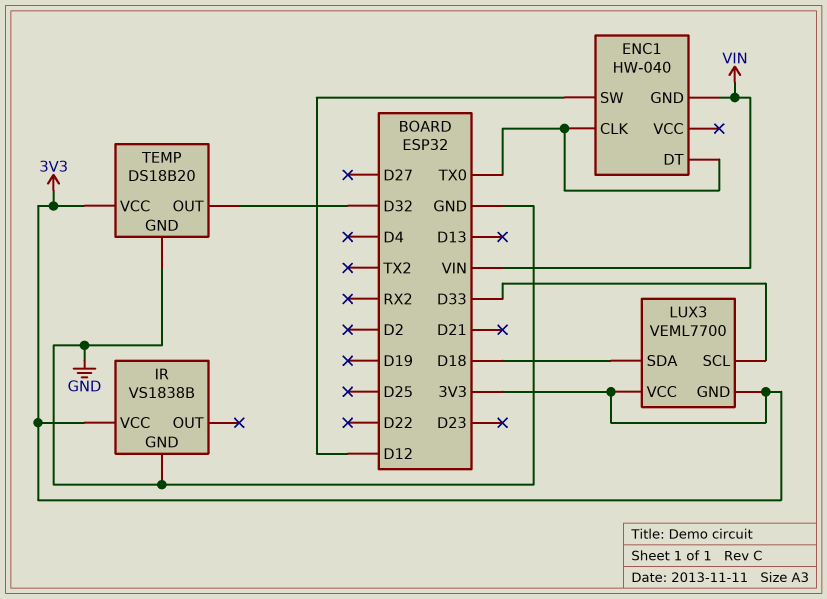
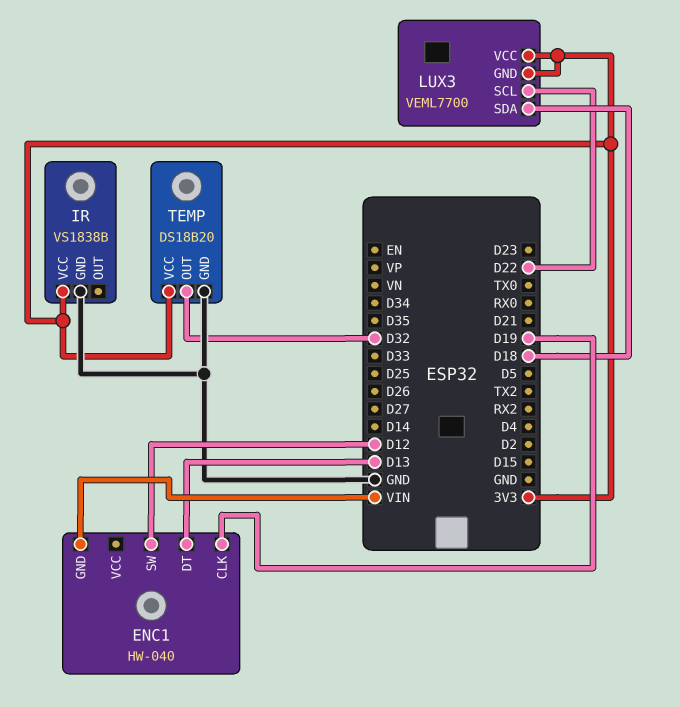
ENC1 pin CLK: TX0 -> D19
ENC1 pin DT: TX0 -> D13
LUX3 pin SCL: D33 -> D22

